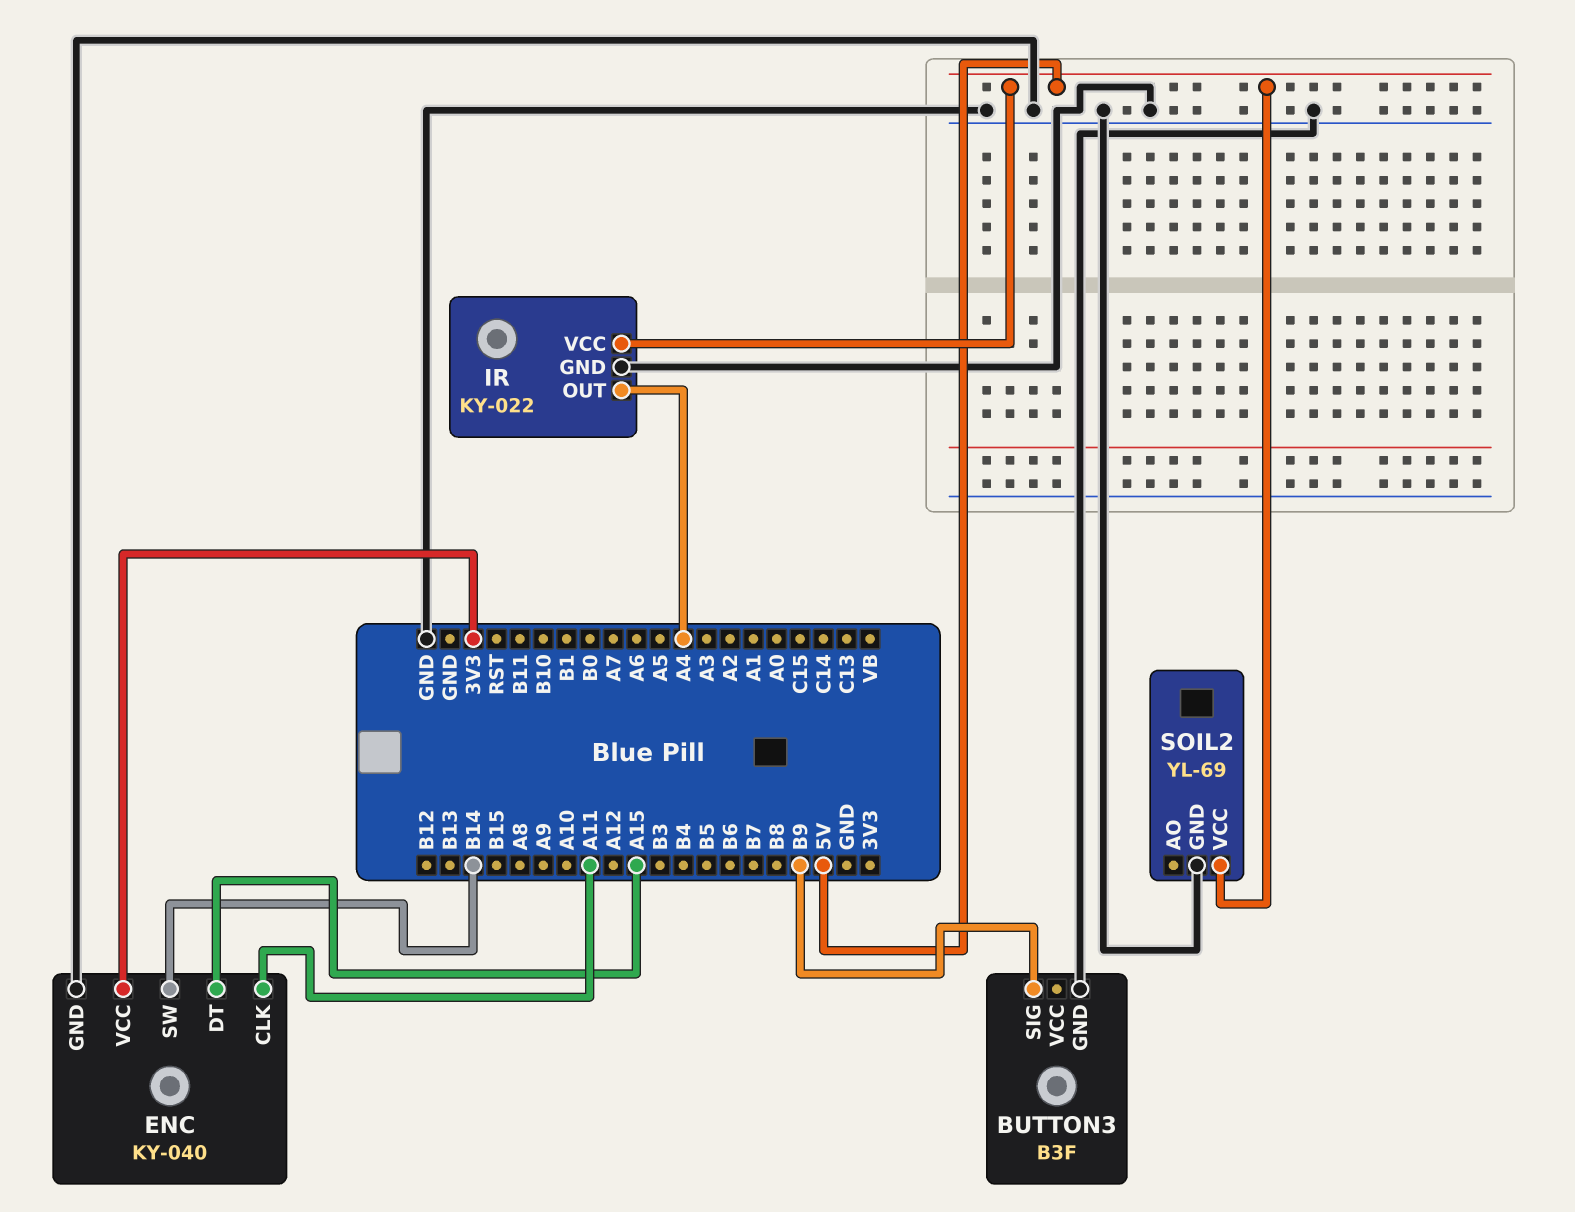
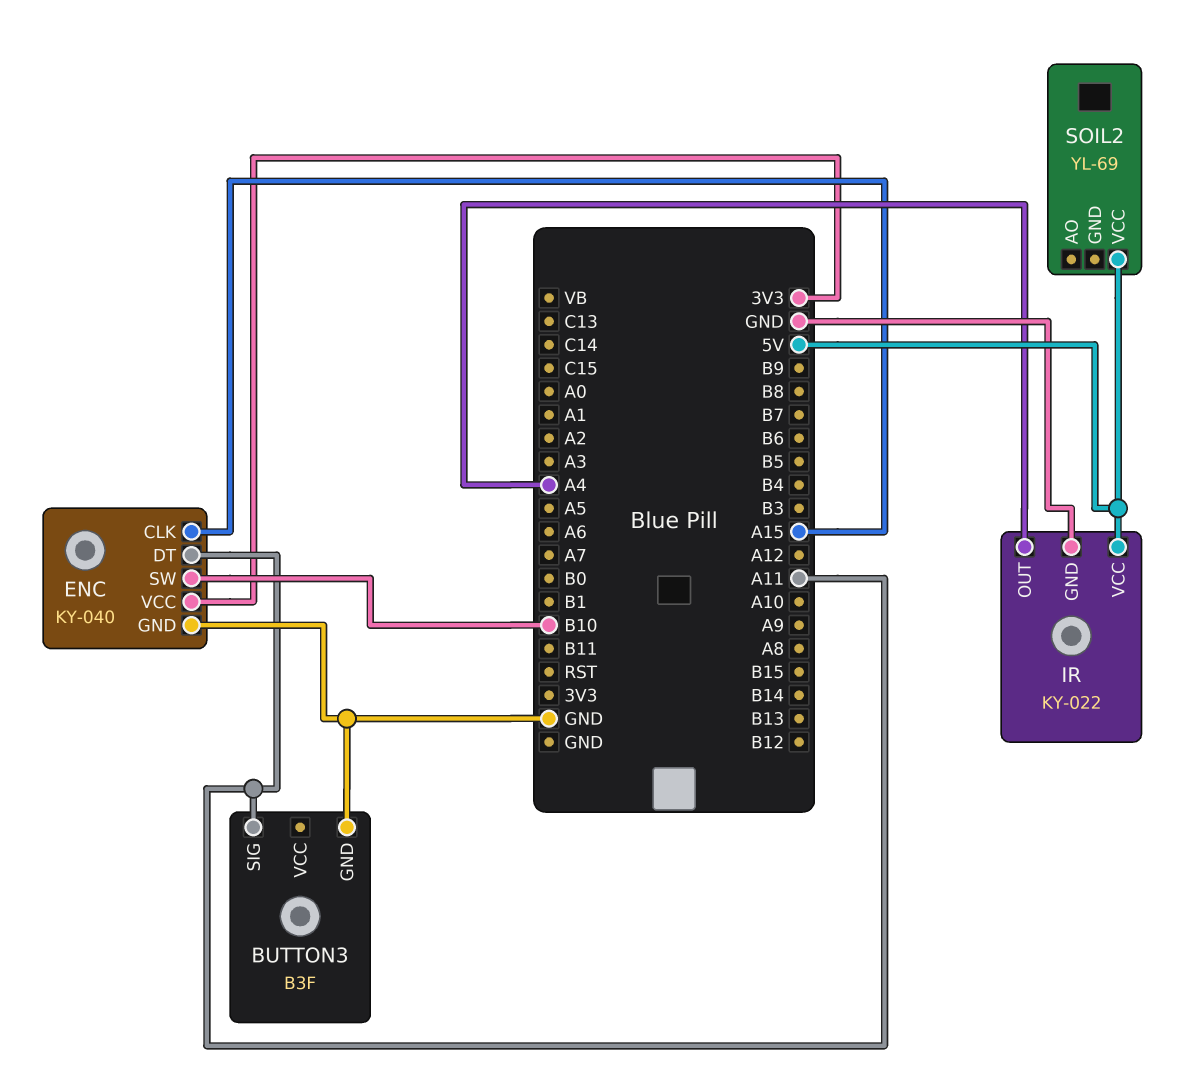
BUTTON3 pin SIG: B9 -> A11
ENC pin CLK: A11 -> A15
ENC pin DT: A15 -> A11
ENC pin SW: B14 -> B10
SOIL2 pin GND: GND -> none

